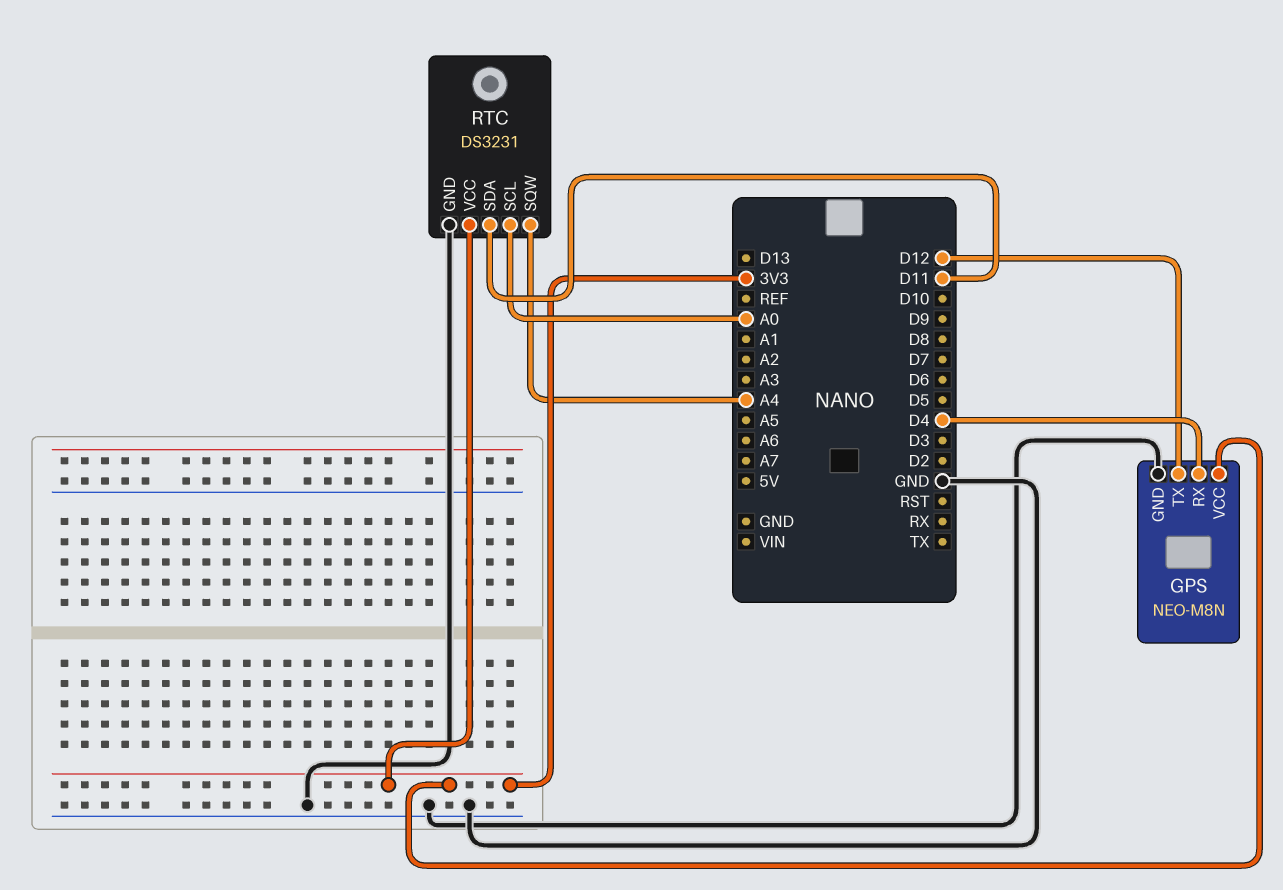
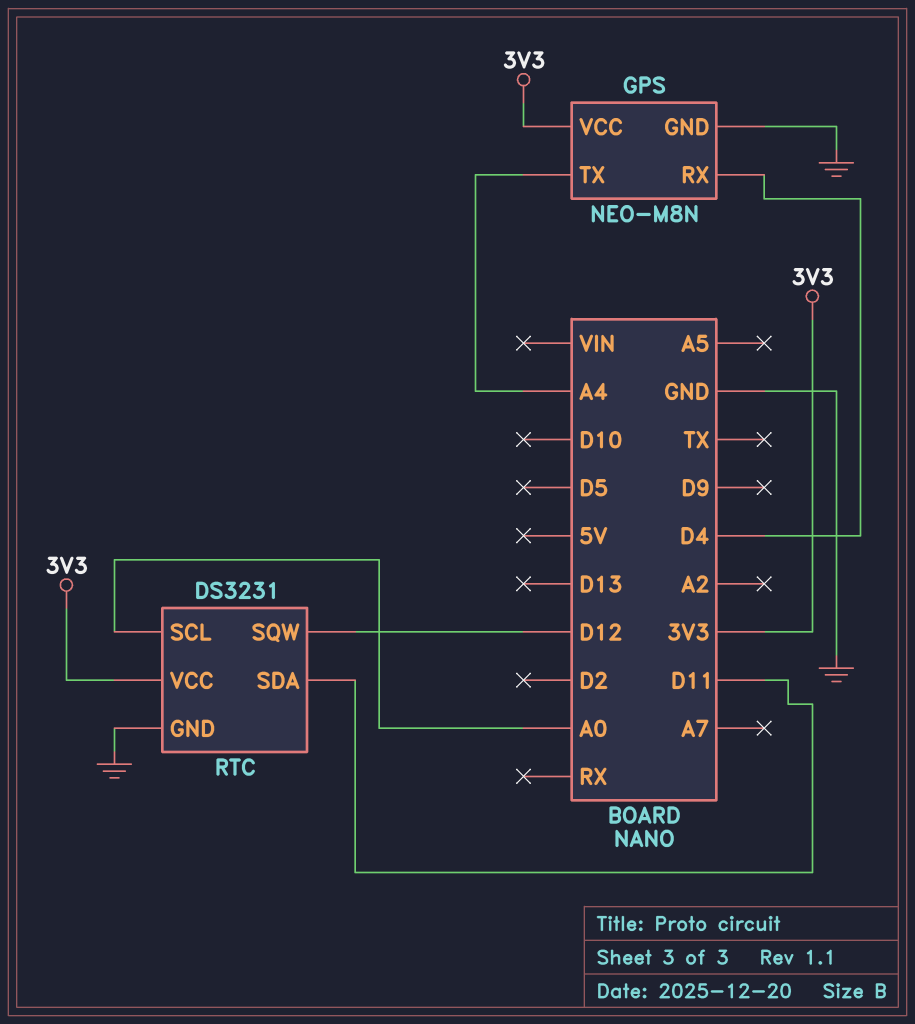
GPS pin TX: D12 -> A4
RTC pin SQW: A4 -> D12

